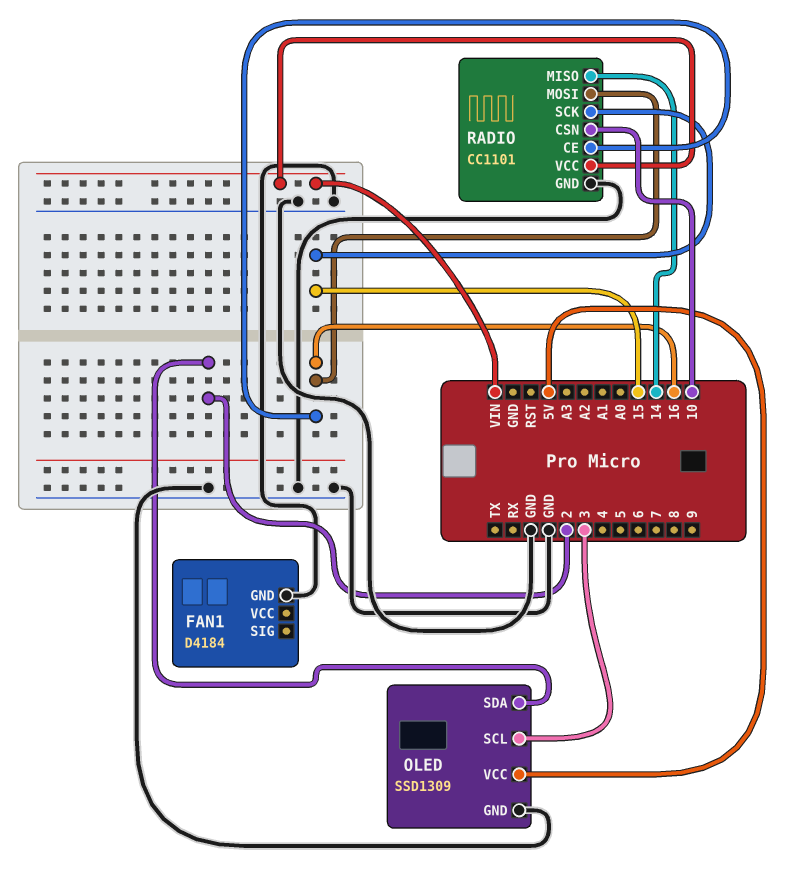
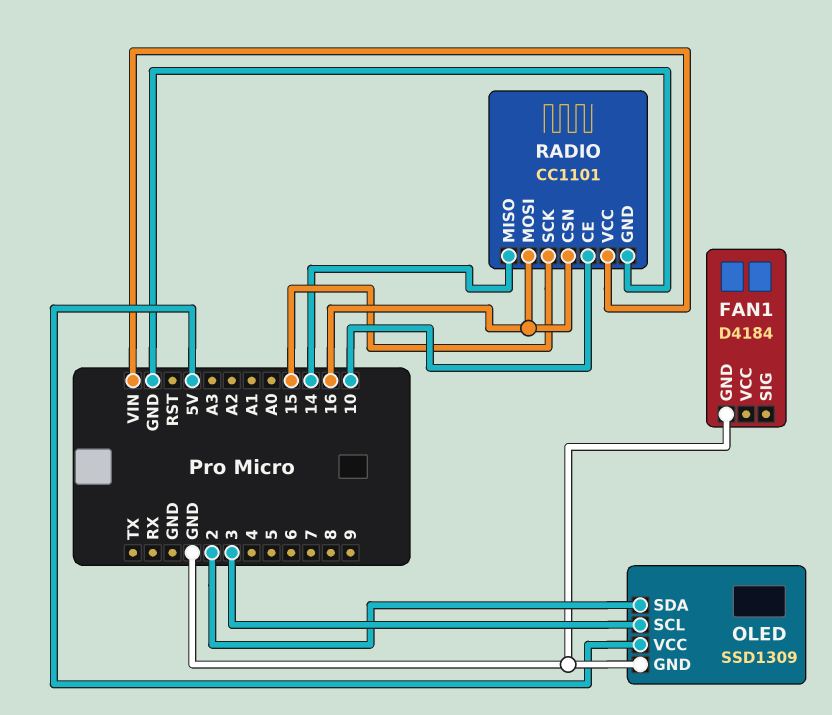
RADIO pin CE: 16 -> 10
RADIO pin CSN: 10 -> 16

